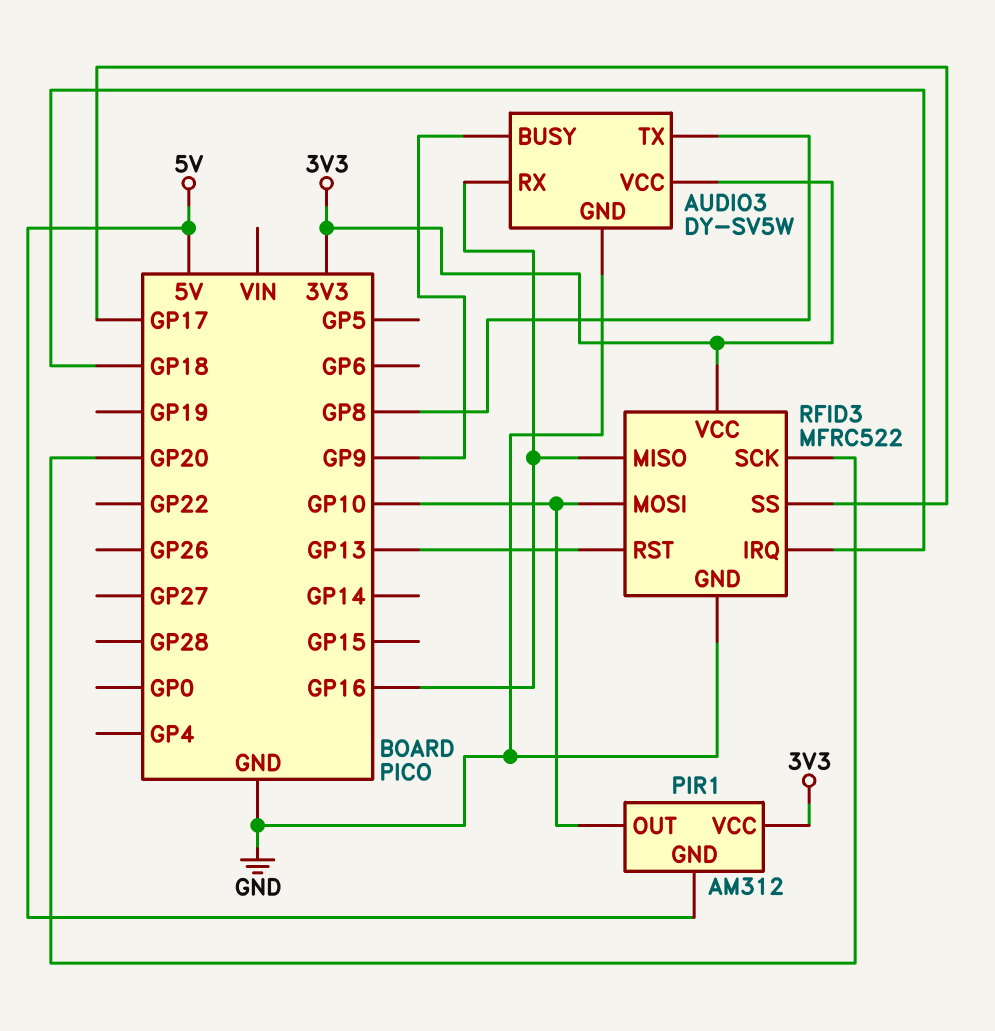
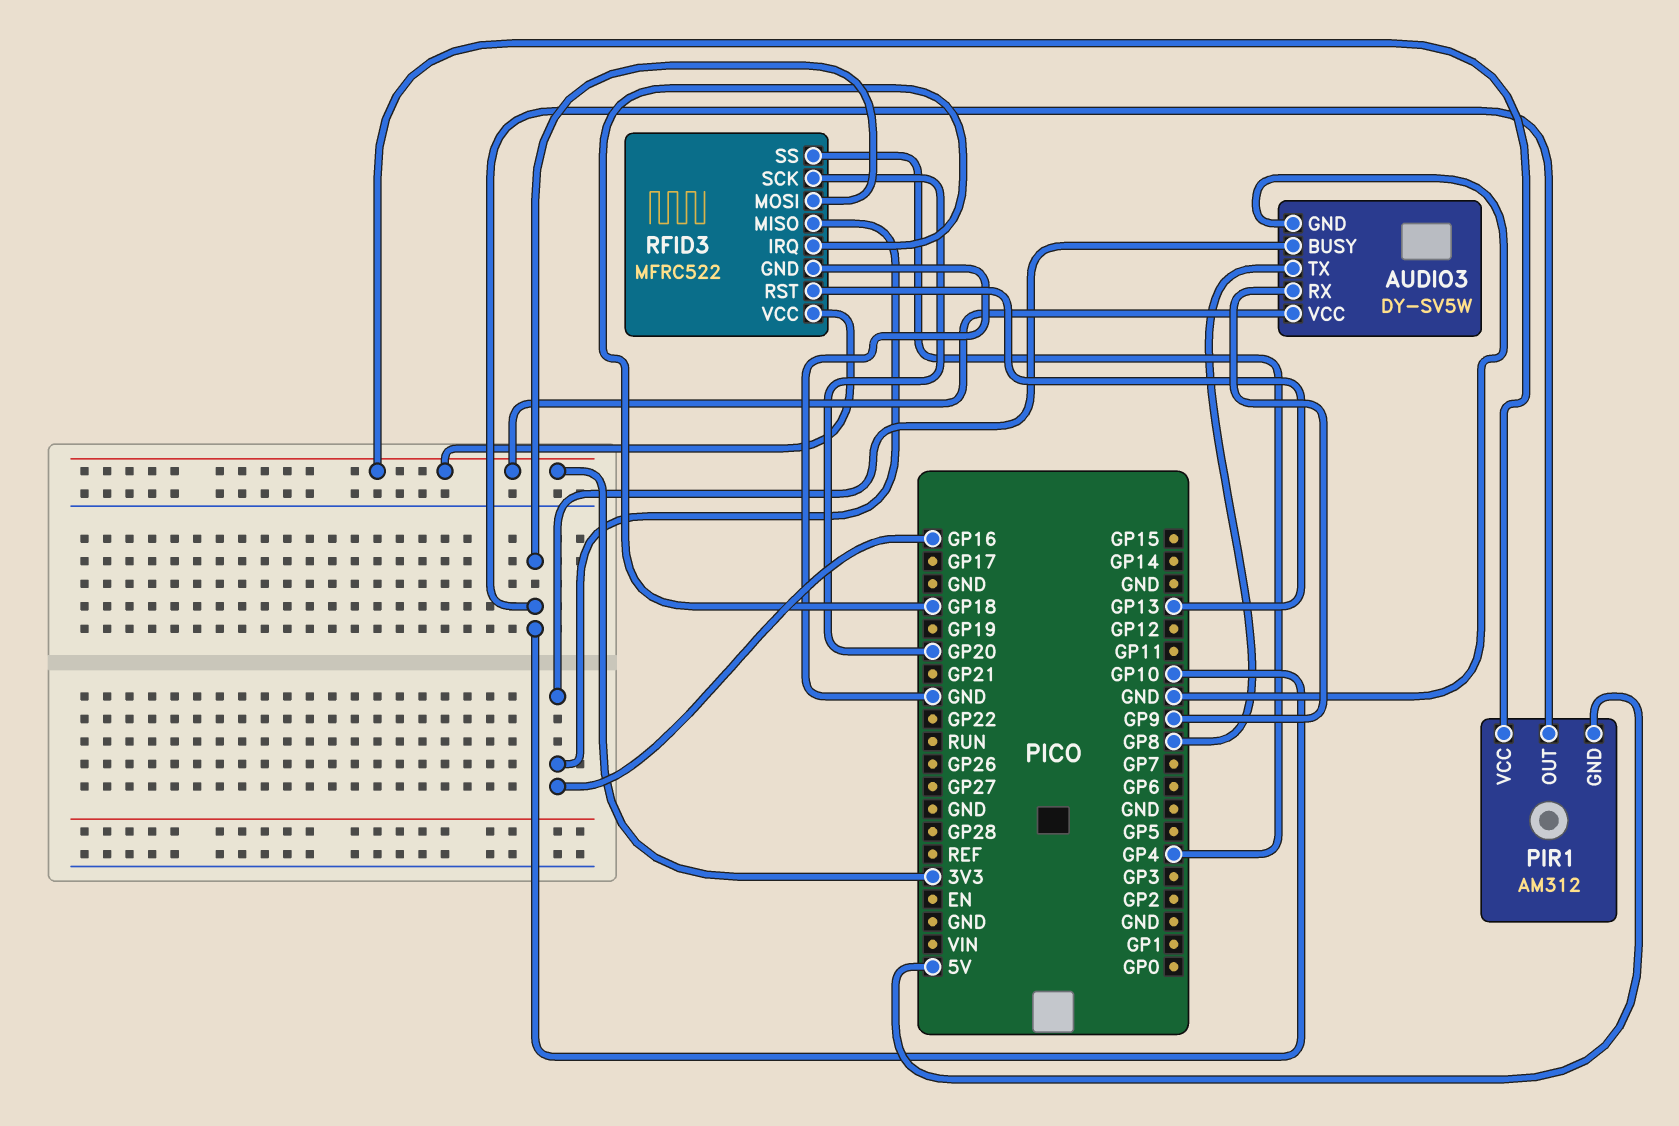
AUDIO3 pin BUSY: GP9 -> GP16
AUDIO3 pin RX: GP16 -> GP9
RFID3 pin SS: GP17 -> GP4

